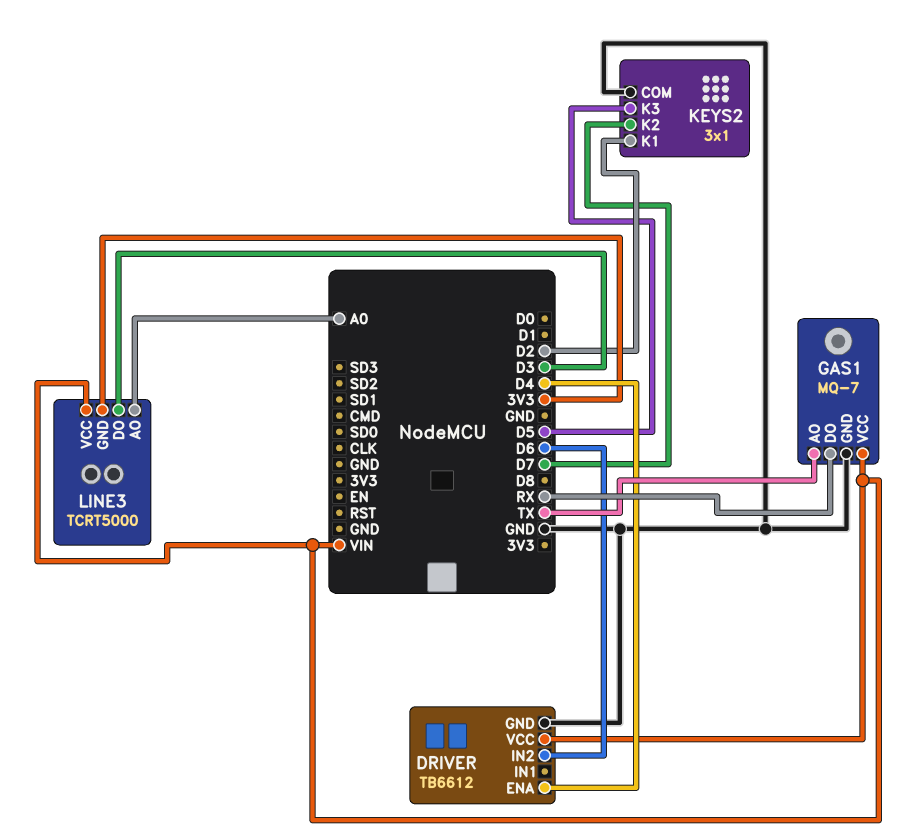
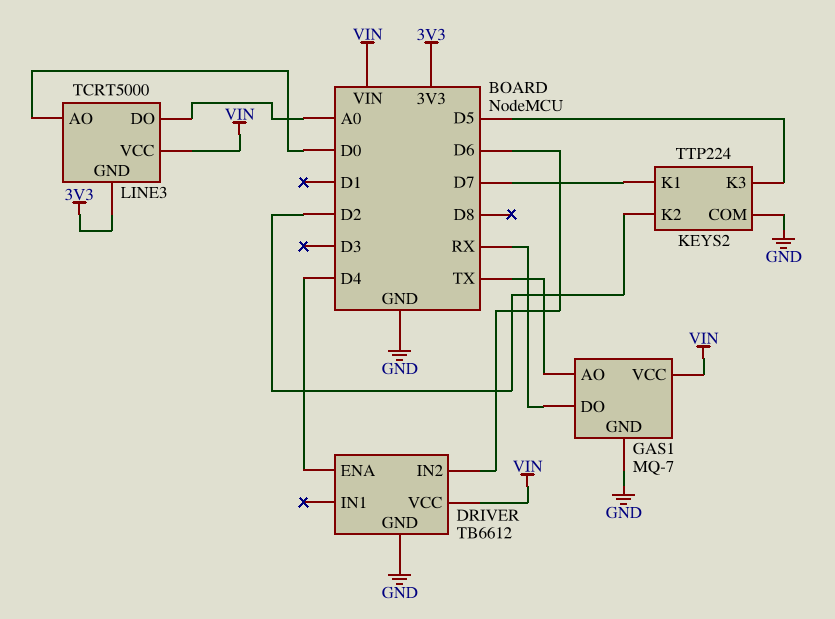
KEYS2: 3x1 -> TTP224
KEYS2 pin K1: D2 -> D7
KEYS2 pin K2: D7 -> D2
LINE3 pin AO: A0 -> D0
LINE3 pin DO: D3 -> A0

